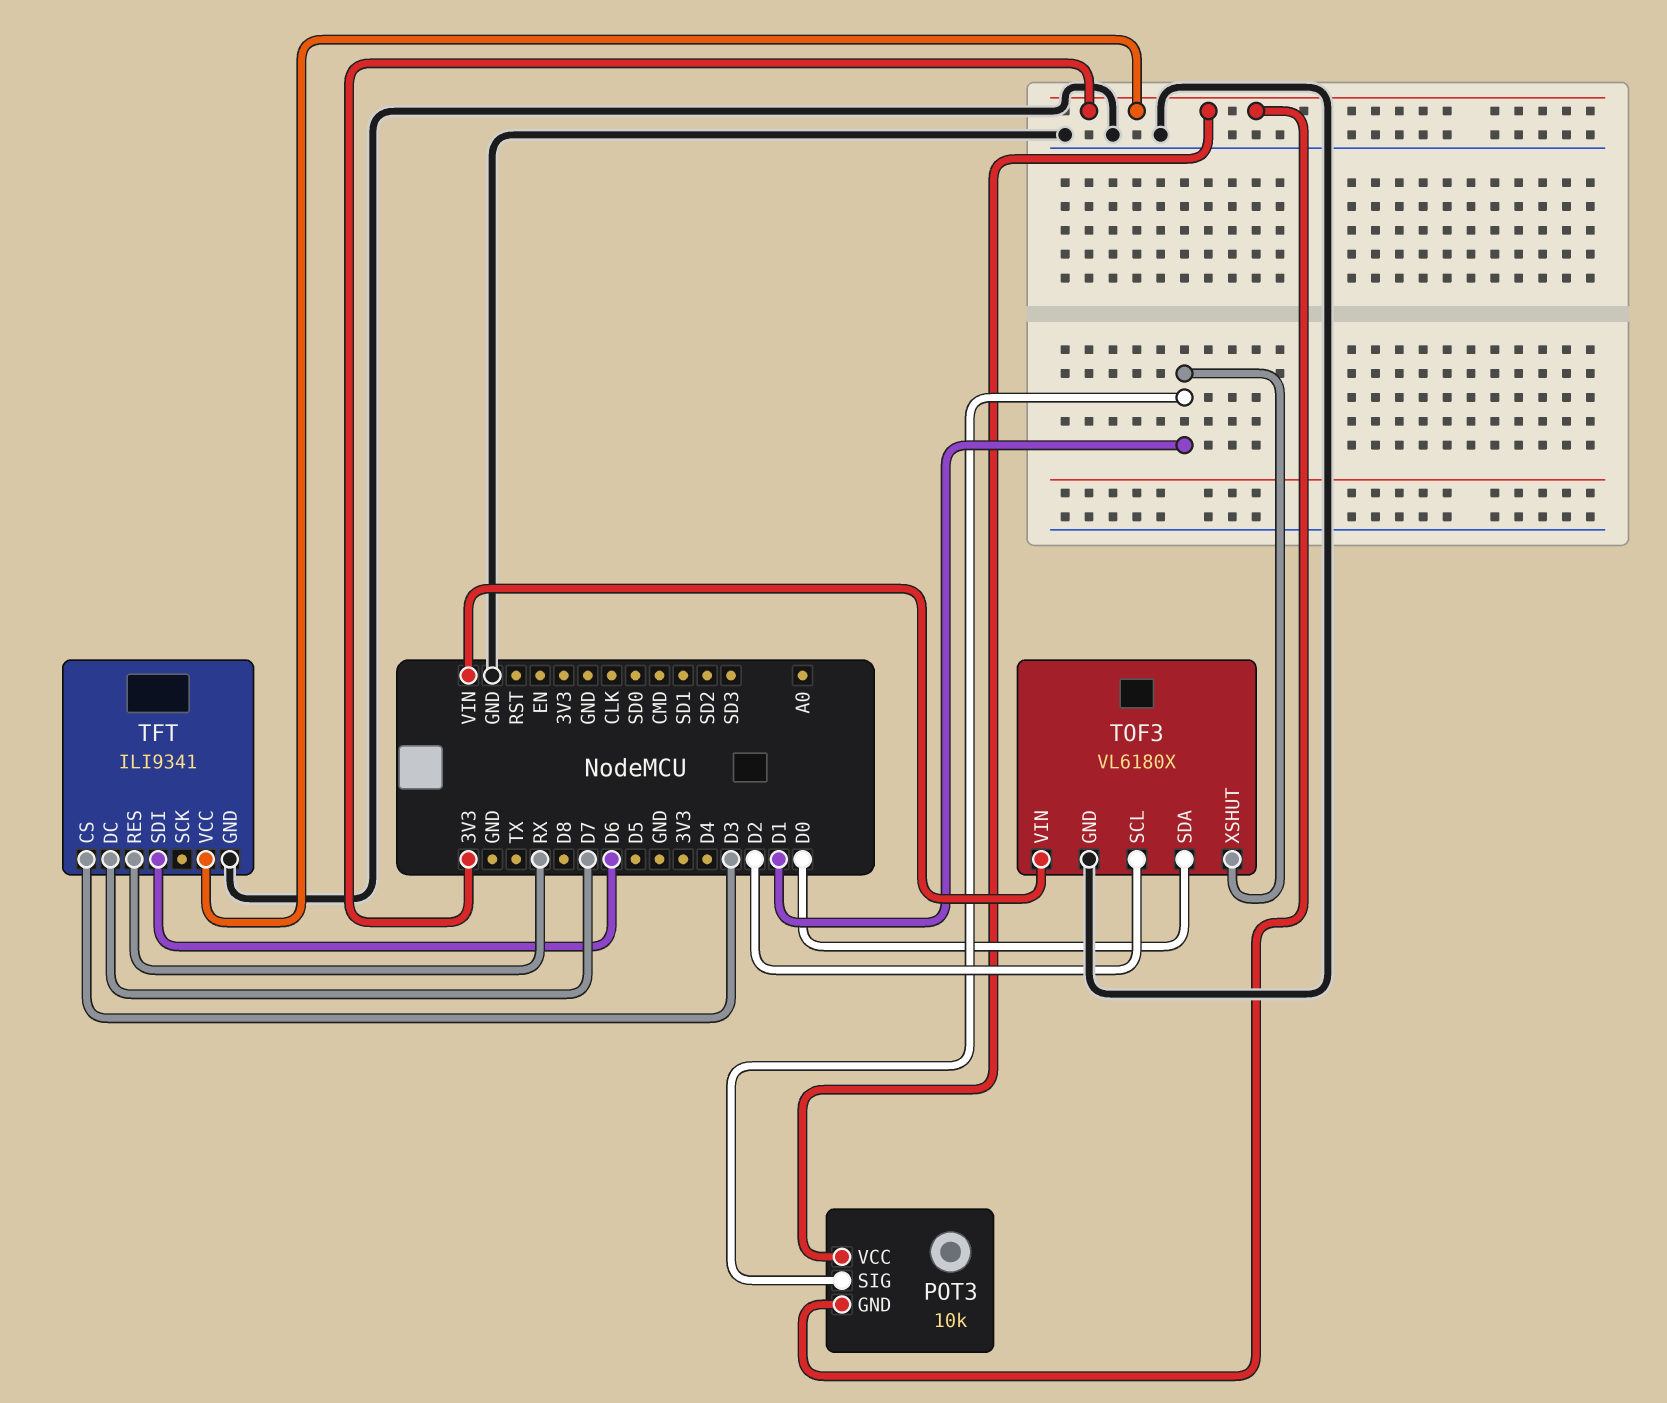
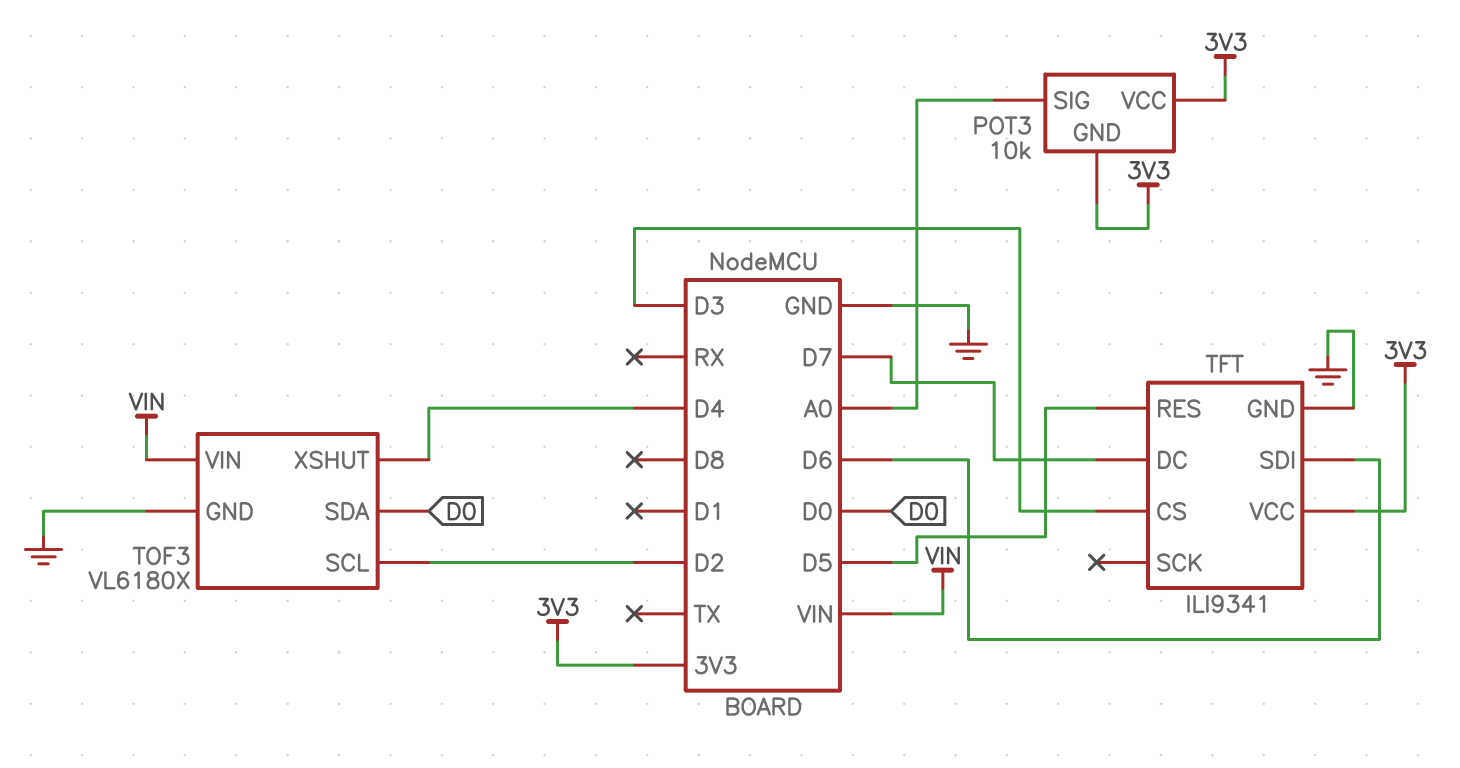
POT3 pin SIG: D1 -> A0
TFT pin RES: RX -> D5
TOF3 pin XSHUT: D1 -> D4

